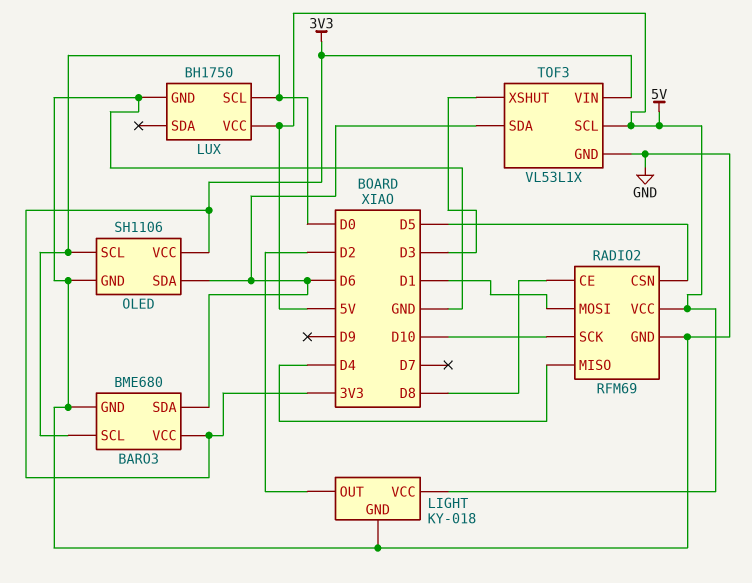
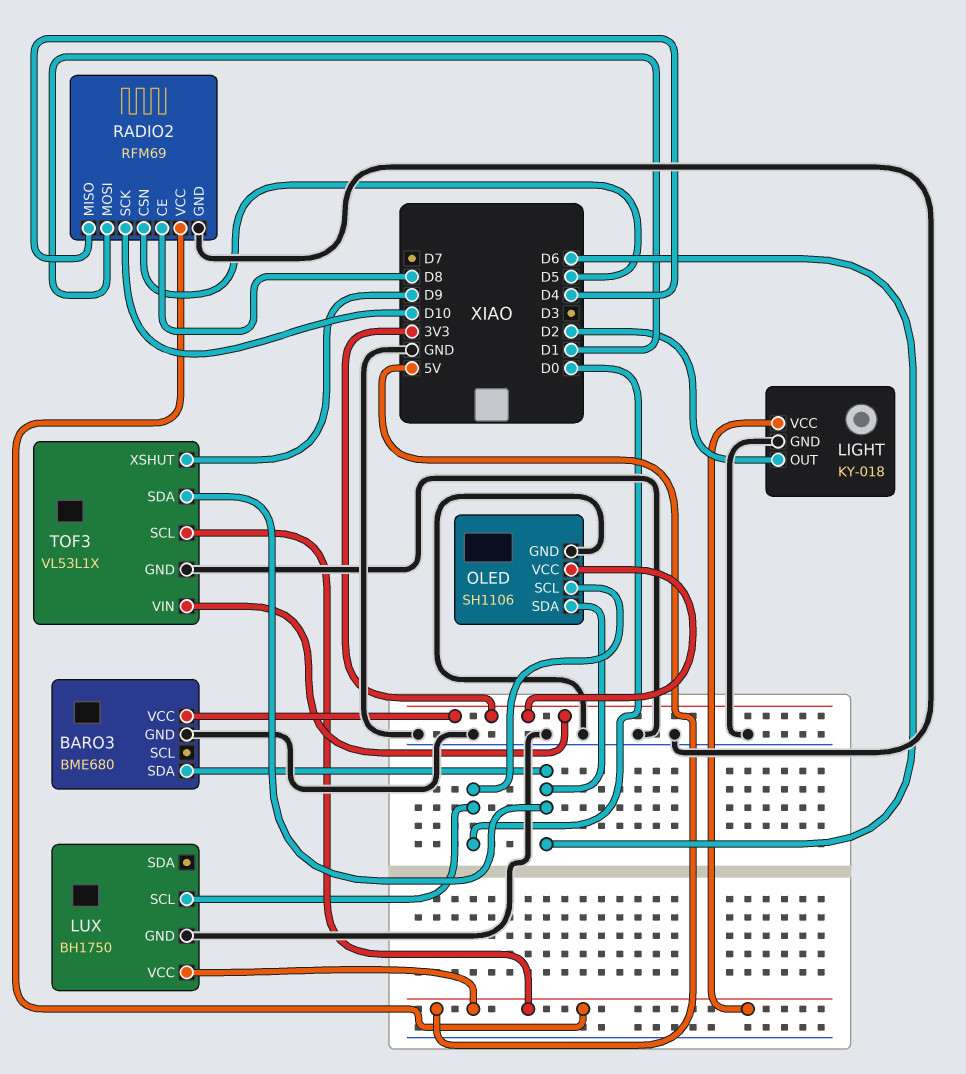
BARO3 pin SCL: D0 -> none
TOF3 pin XSHUT: D3 -> D9

